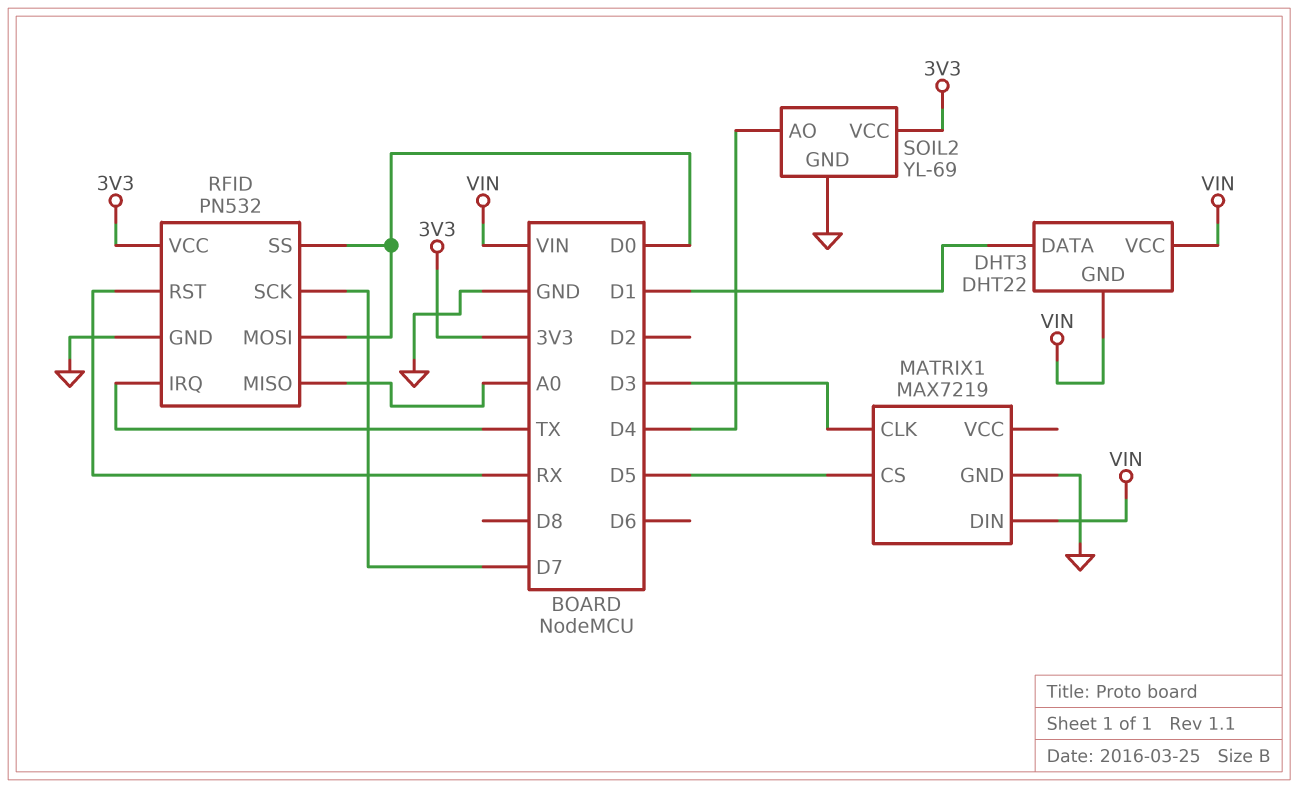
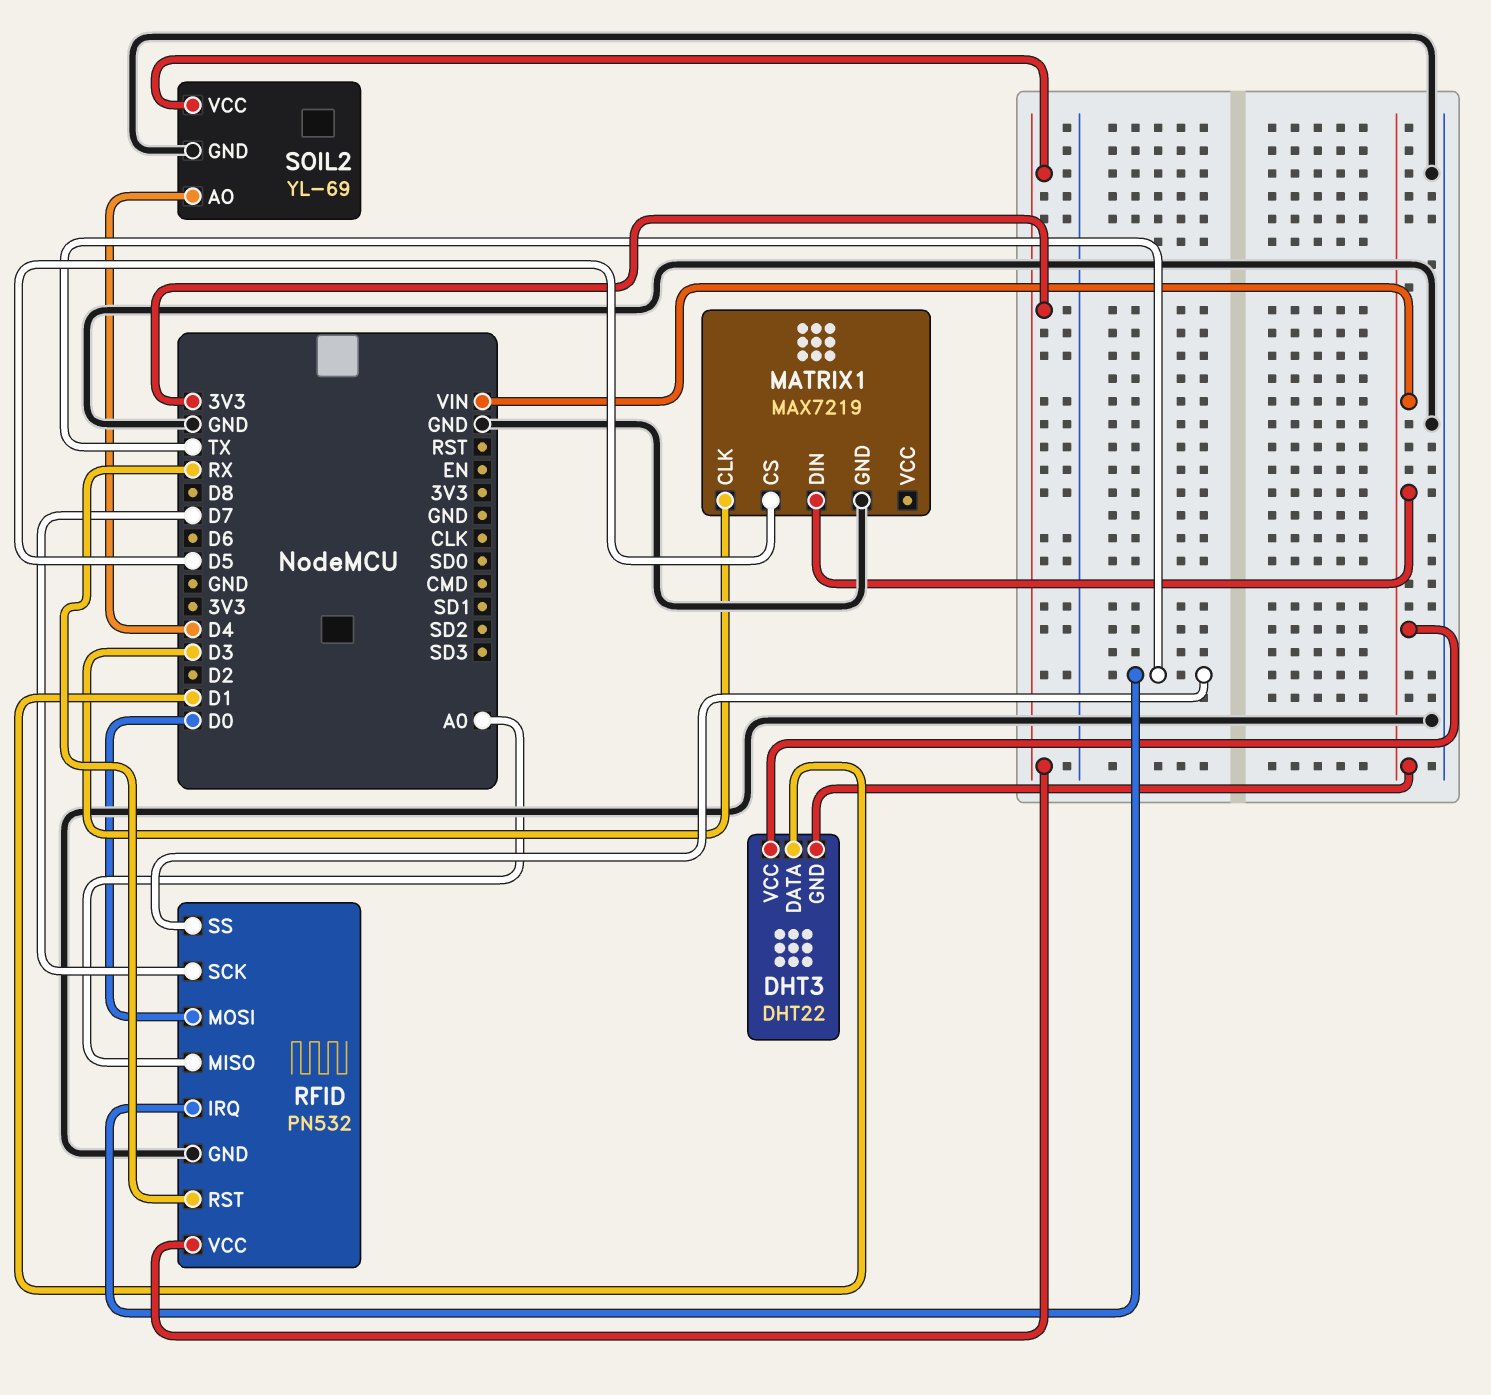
RFID pin SS: D0 -> TX

